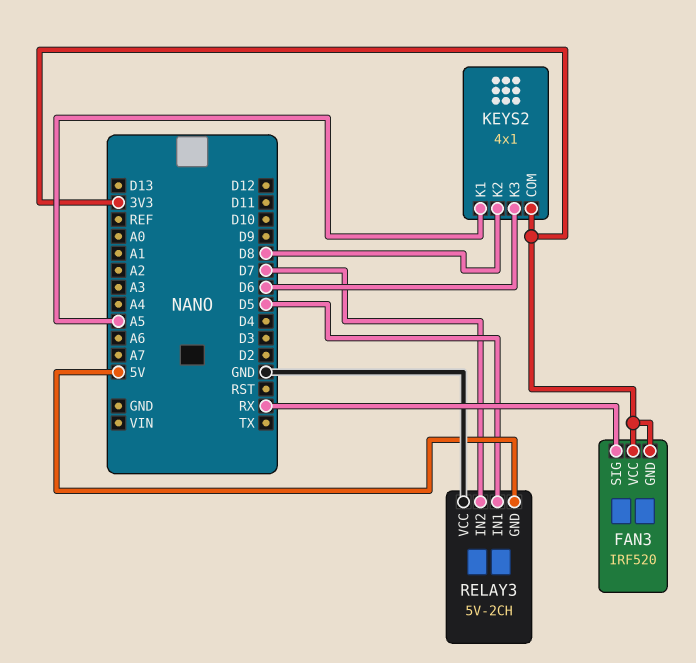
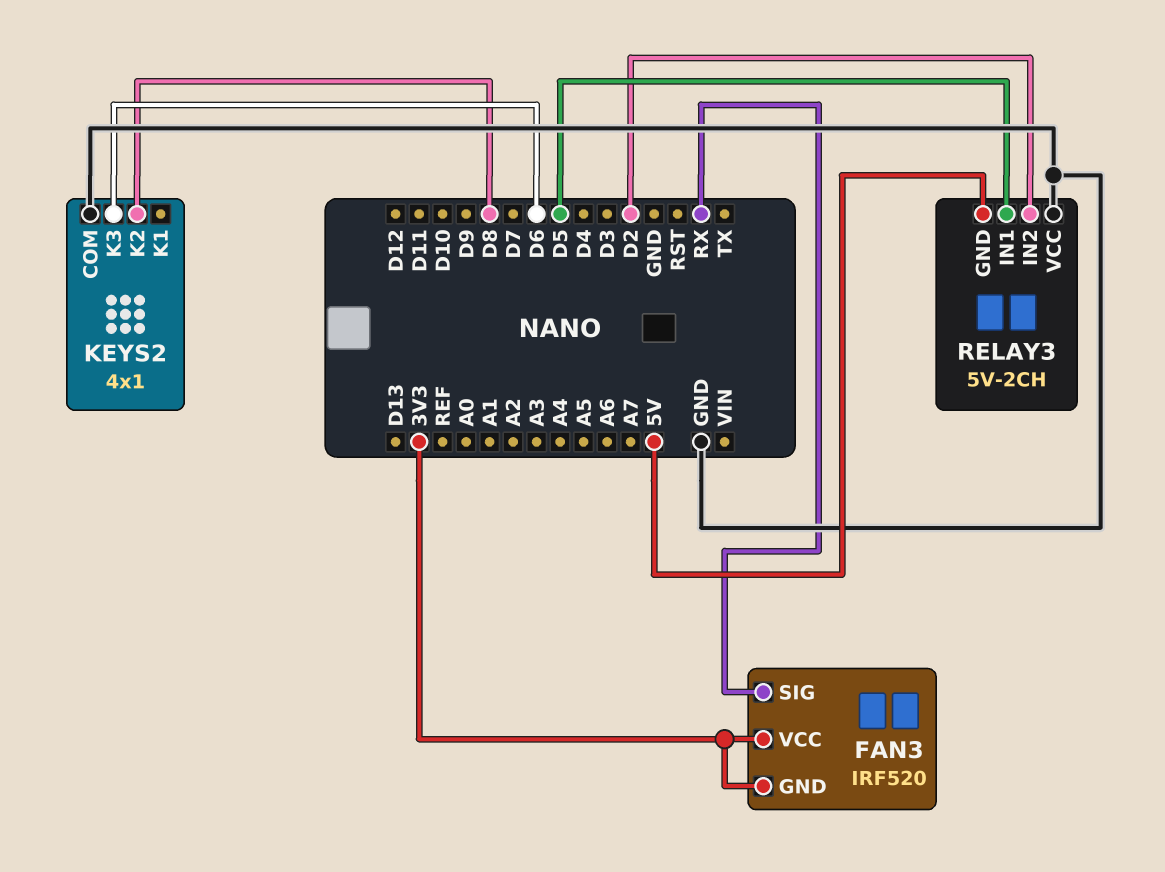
KEYS2 pin COM: 3V3 -> GND
KEYS2 pin K1: A5 -> none
RELAY3 pin IN2: D7 -> D2

